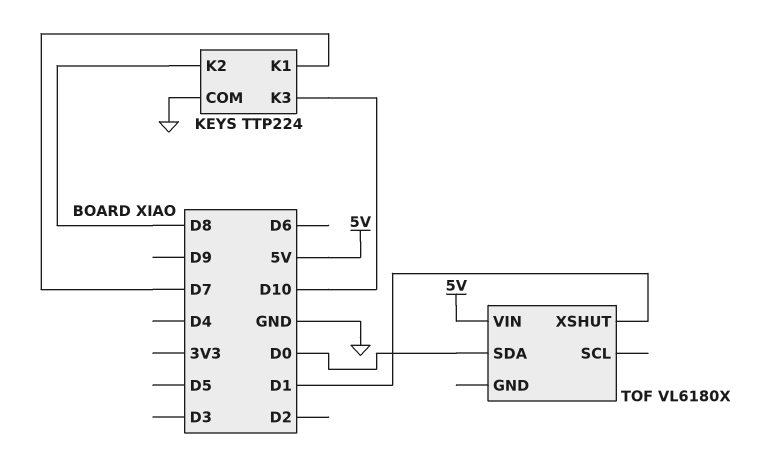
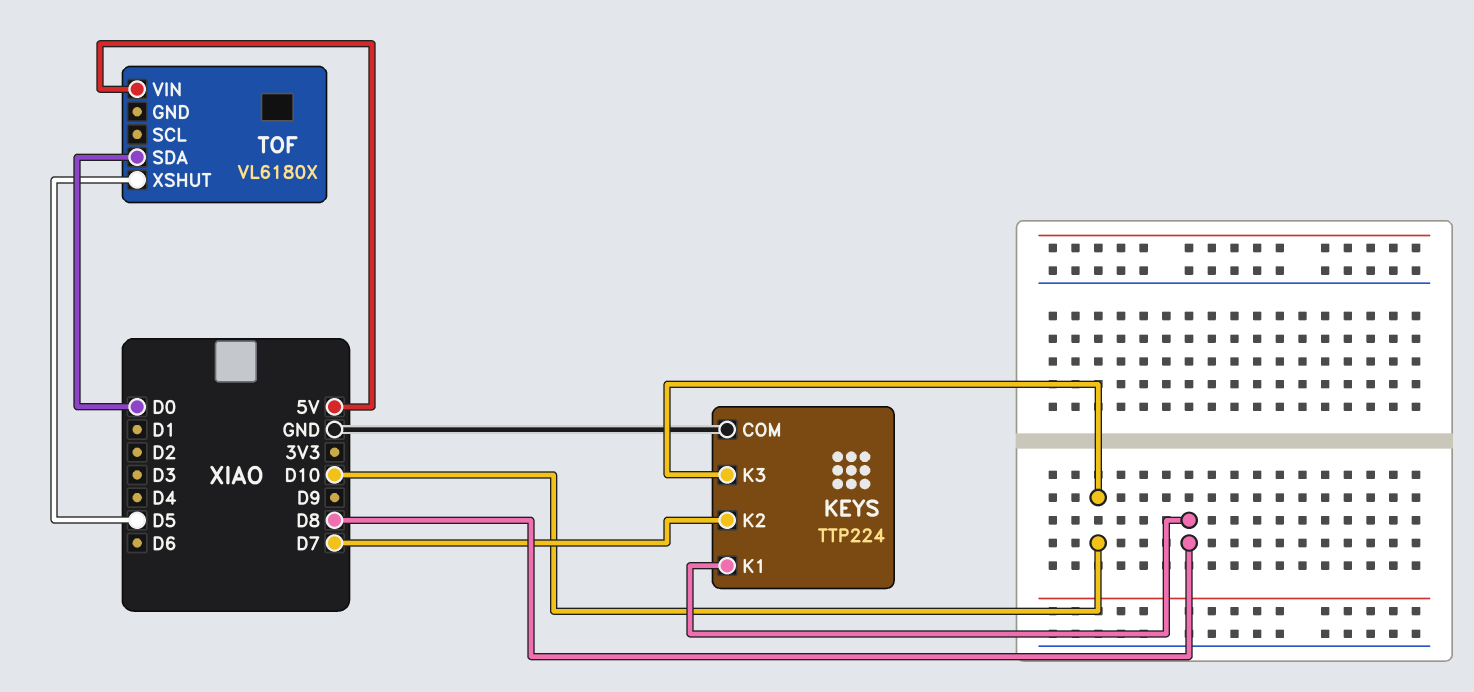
KEYS pin K1: D7 -> D8
KEYS pin K2: D8 -> D7
TOF pin XSHUT: D1 -> D5

